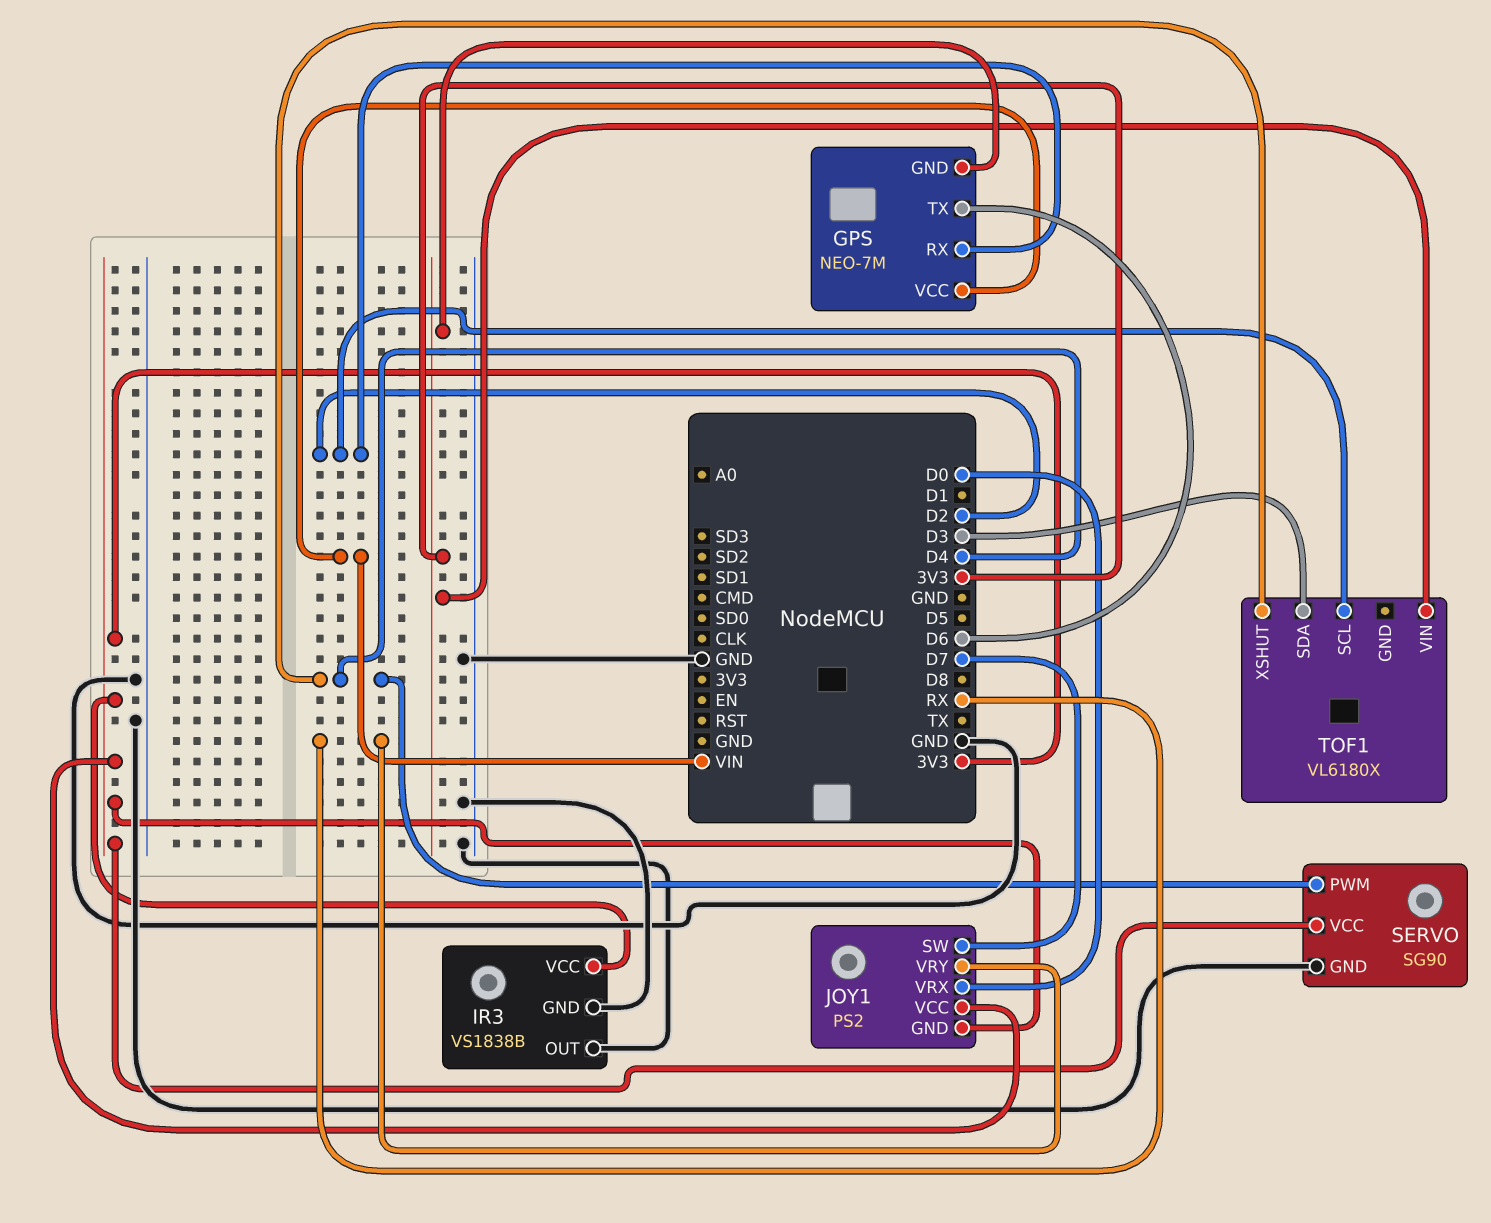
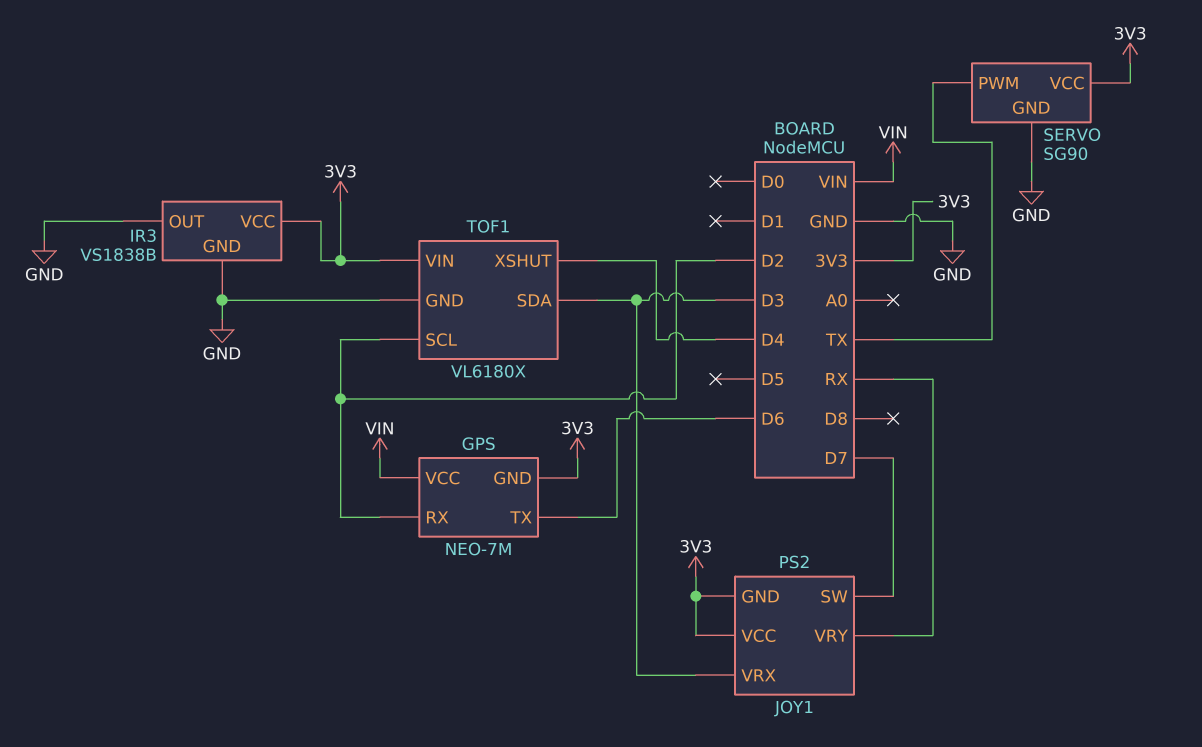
JOY1 pin VRX: D0 -> D3
SERVO pin PWM: D4 -> TX
TOF1 pin GND: none -> GND

